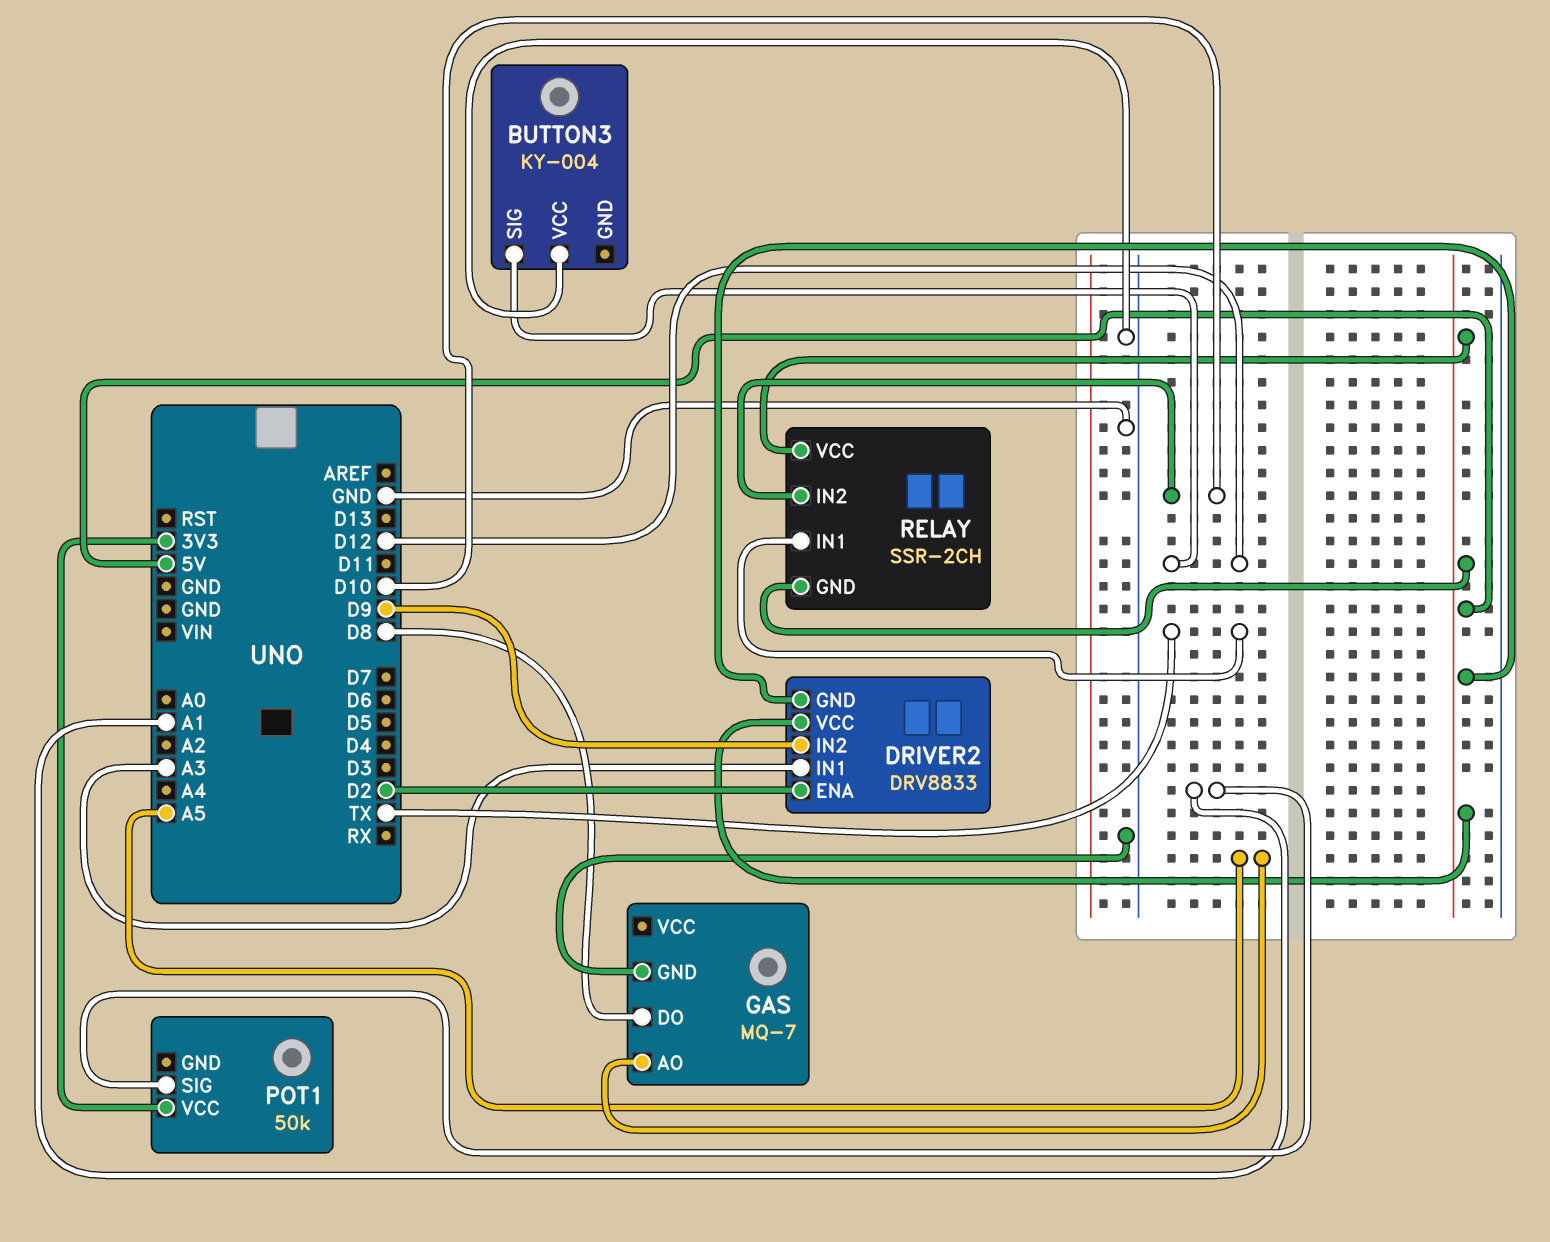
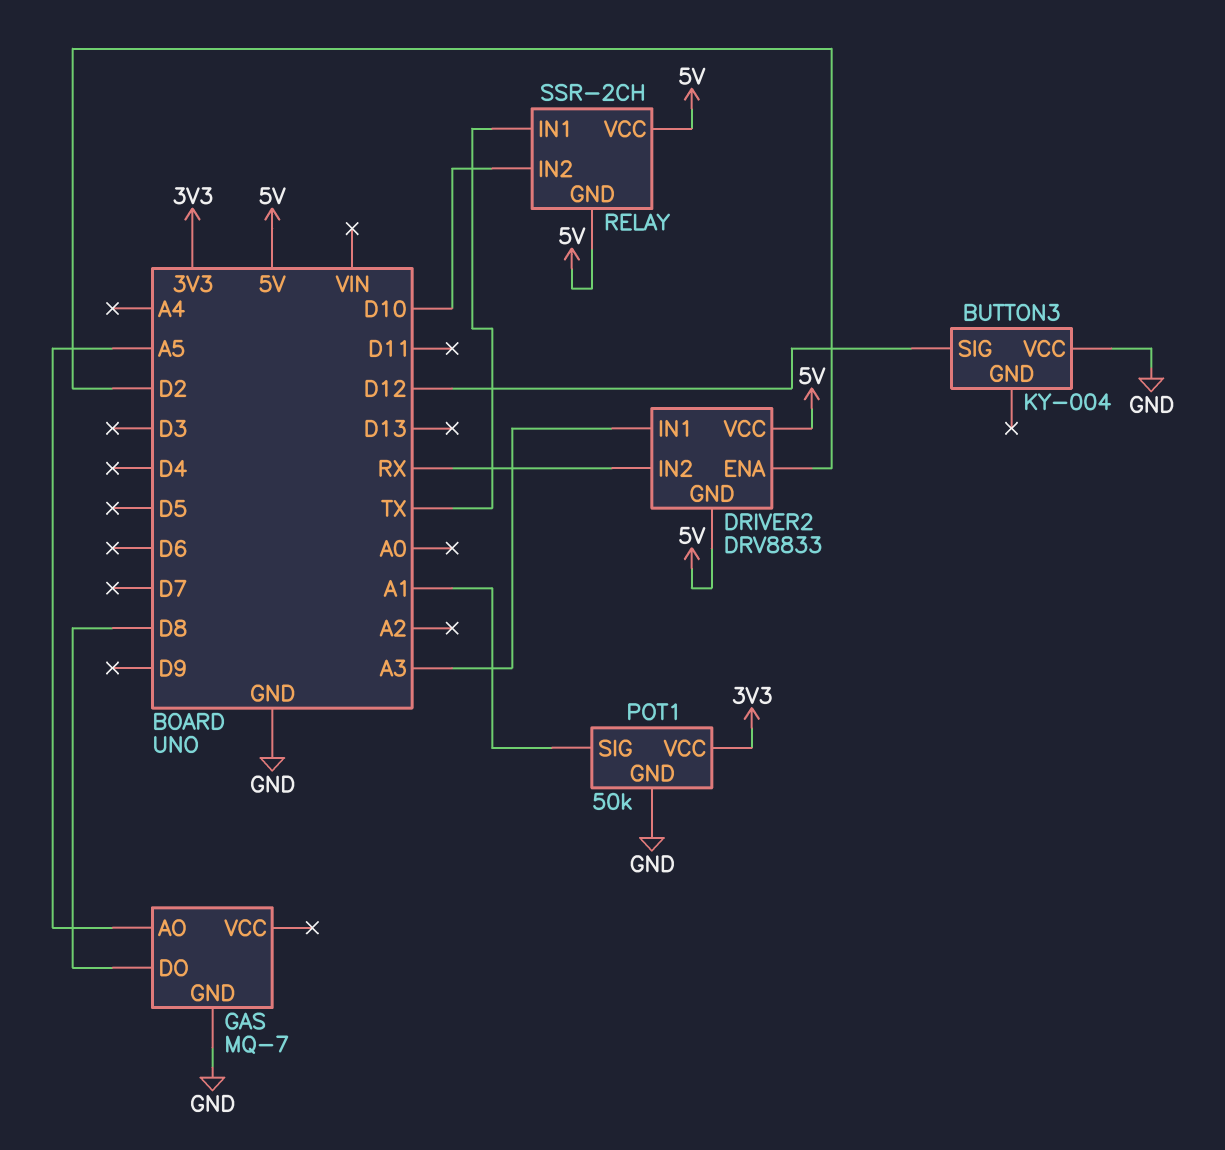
DRIVER2 pin IN2: D9 -> RX
POT1 pin GND: none -> GND

